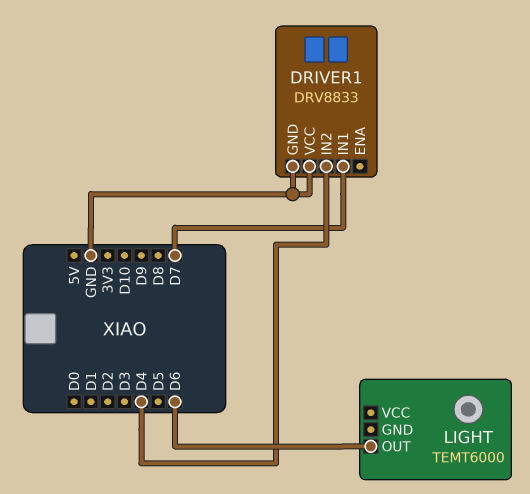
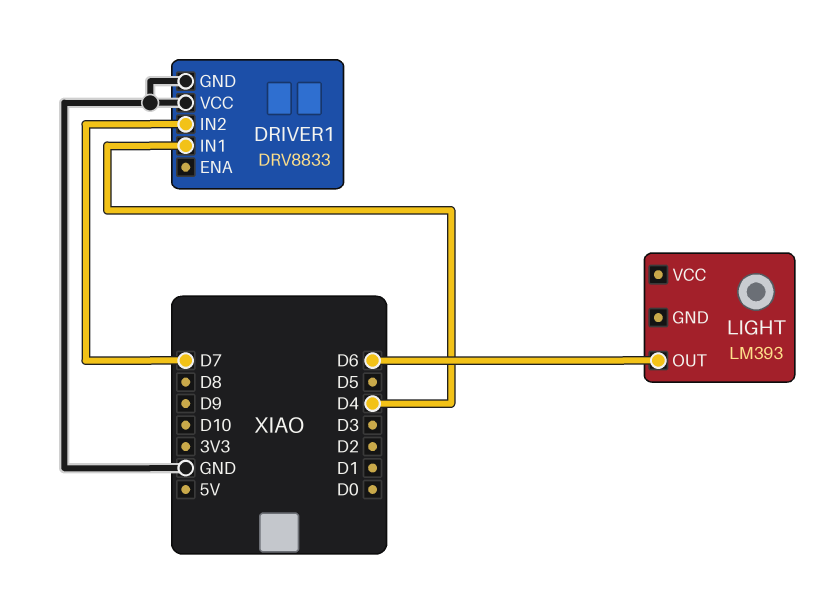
DRIVER1 pin IN1: D7 -> D4
DRIVER1 pin IN2: D4 -> D7
LIGHT: TEMT6000 -> LM393

